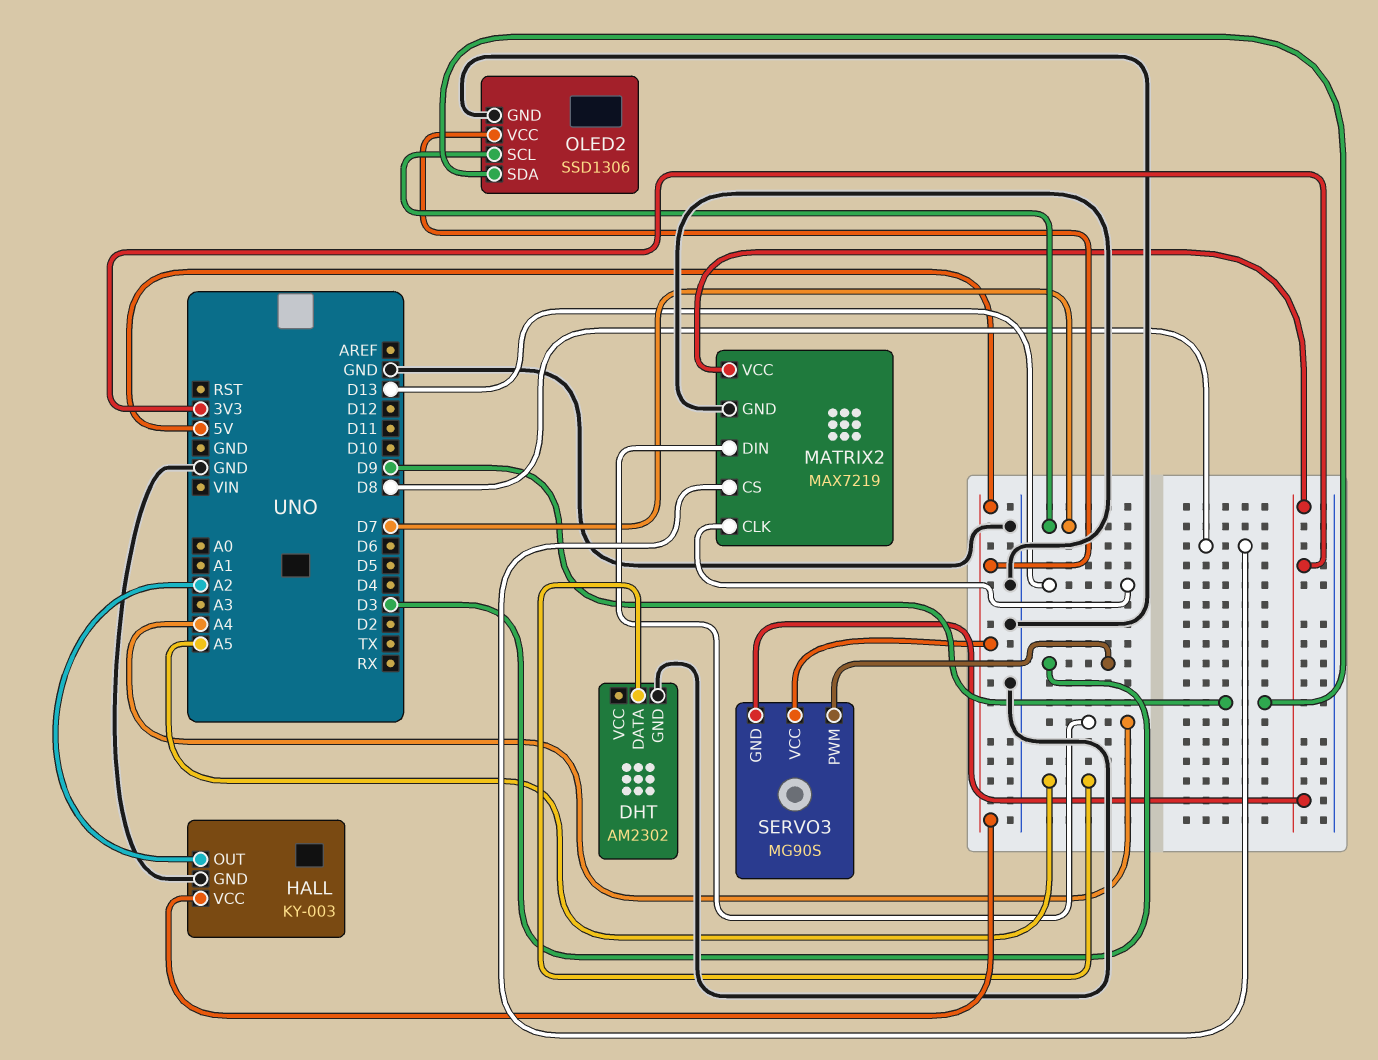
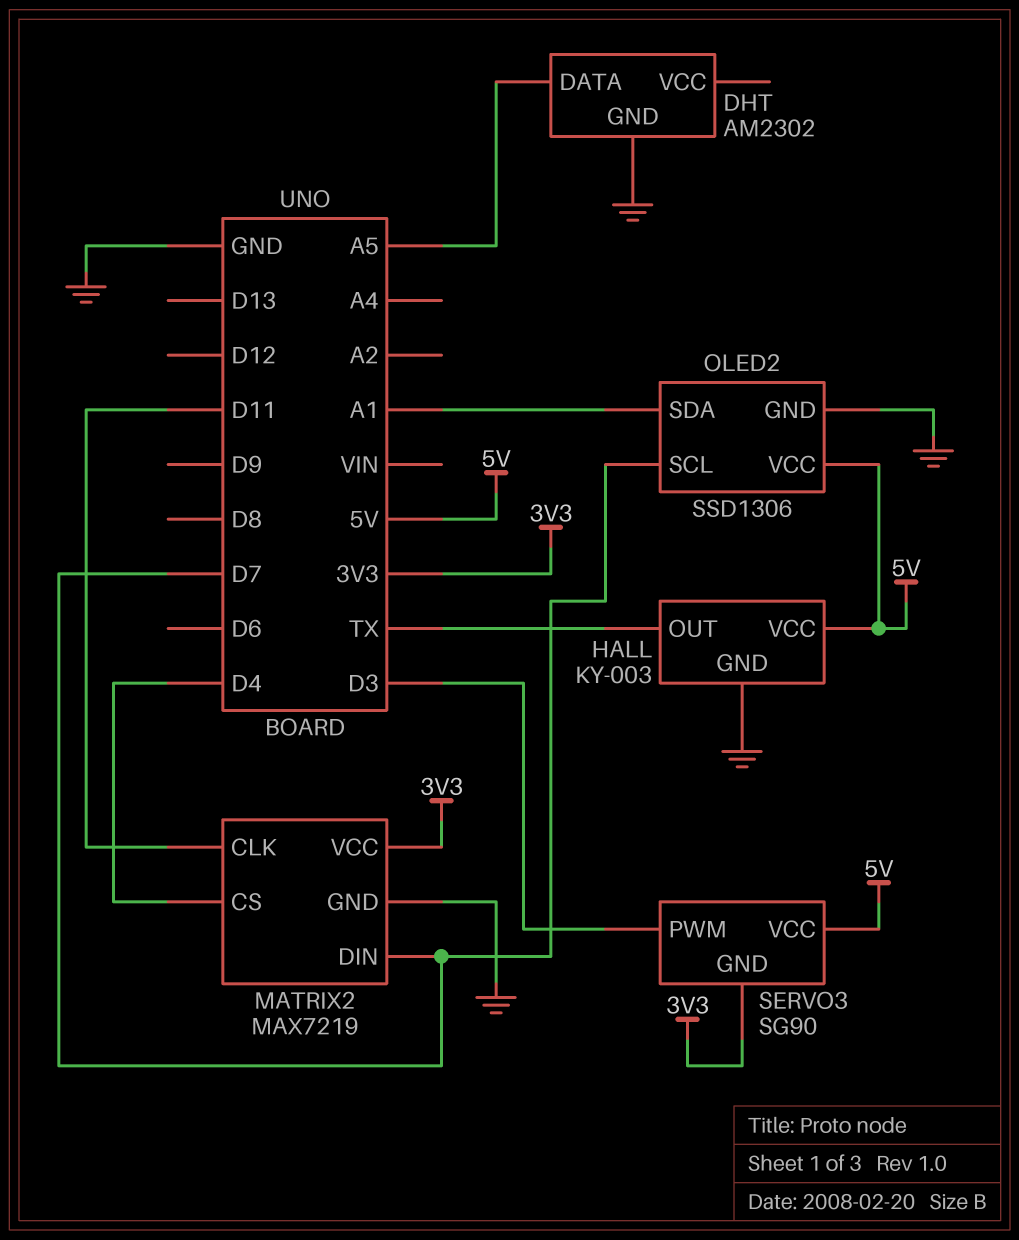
HALL pin OUT: A2 -> TX
MATRIX2 pin CLK: D13 -> D11
MATRIX2 pin CS: D8 -> D4
MATRIX2 pin DIN: A4 -> D7
OLED2 pin SDA: D9 -> A1
SERVO3: MG90S -> SG90

